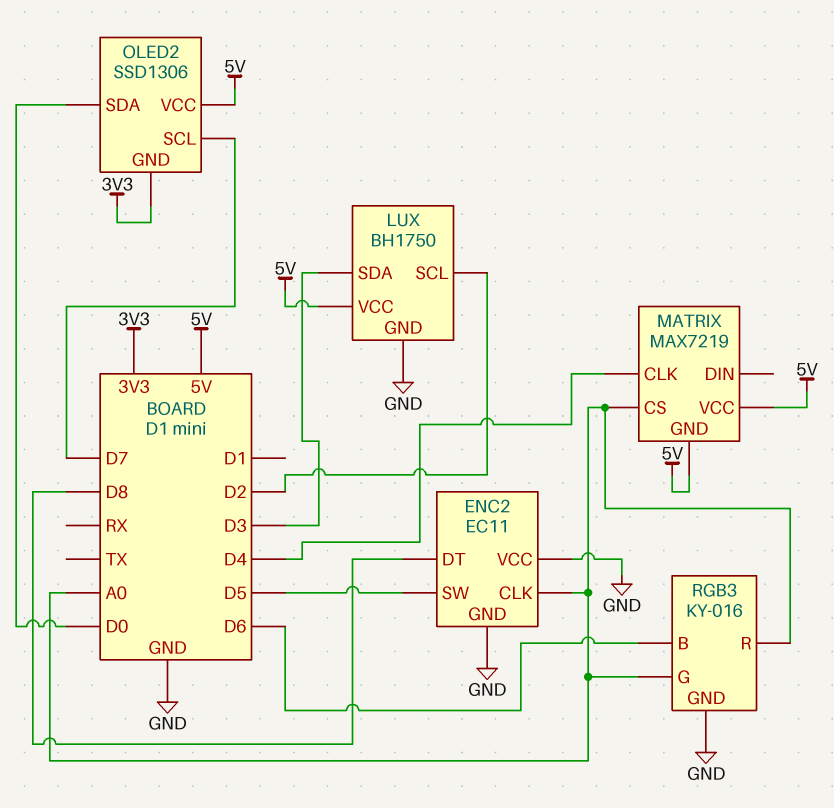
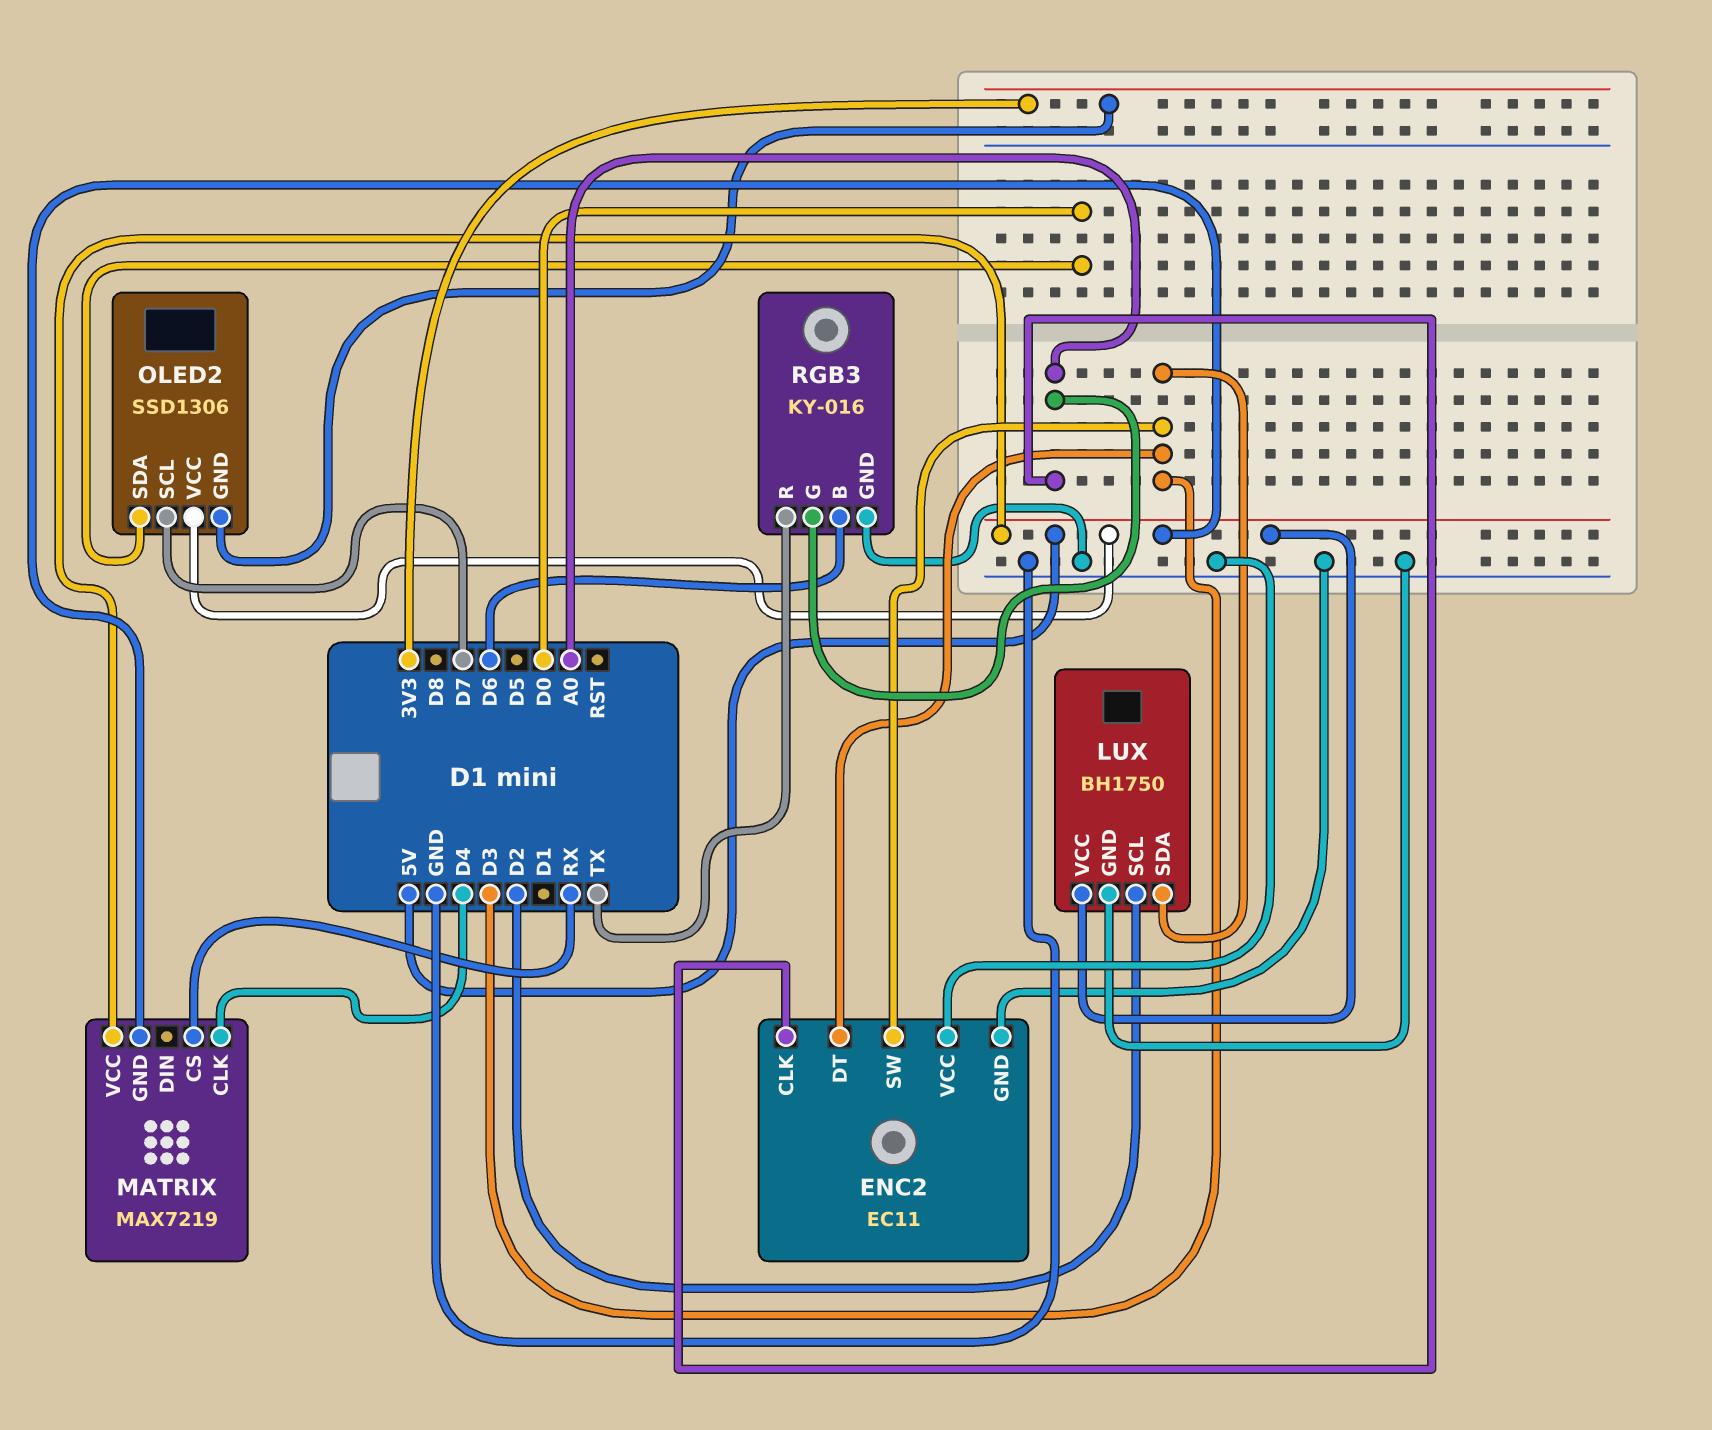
ENC2 pin DT: D8 -> D3
ENC2 pin SW: D5 -> D3
MATRIX pin CS: A0 -> RX
RGB3 pin R: A0 -> TX

